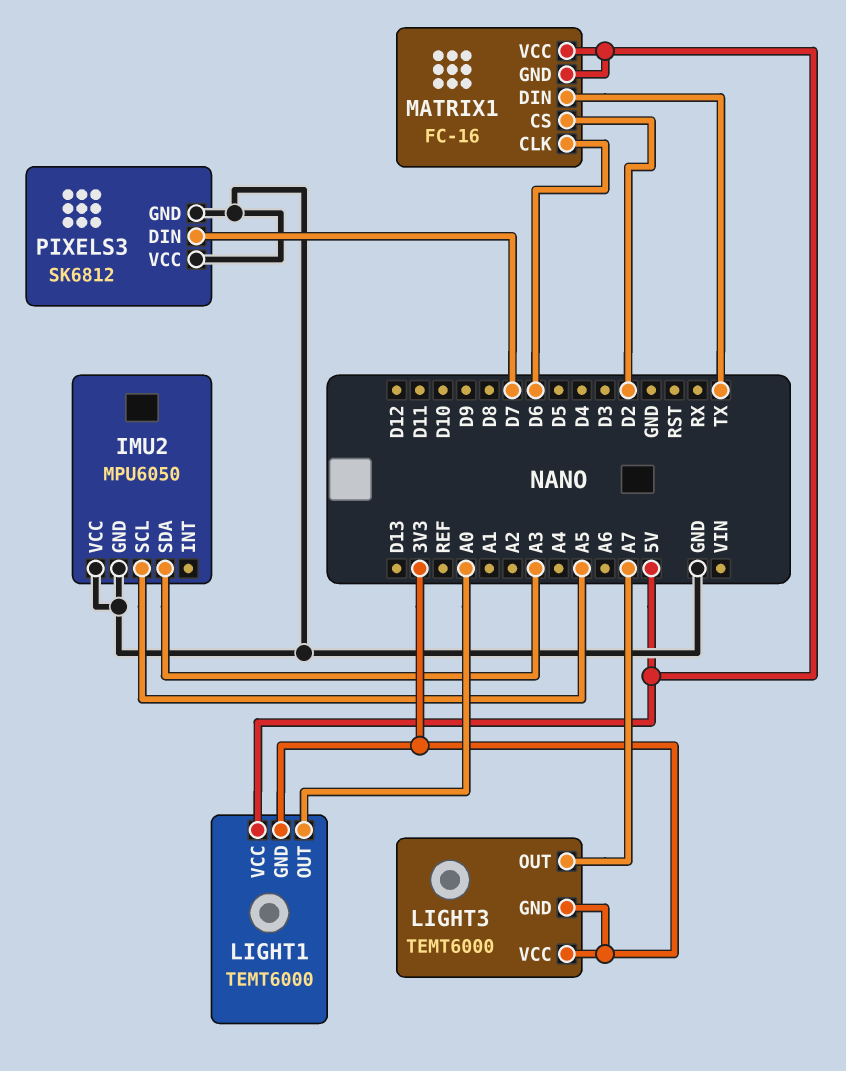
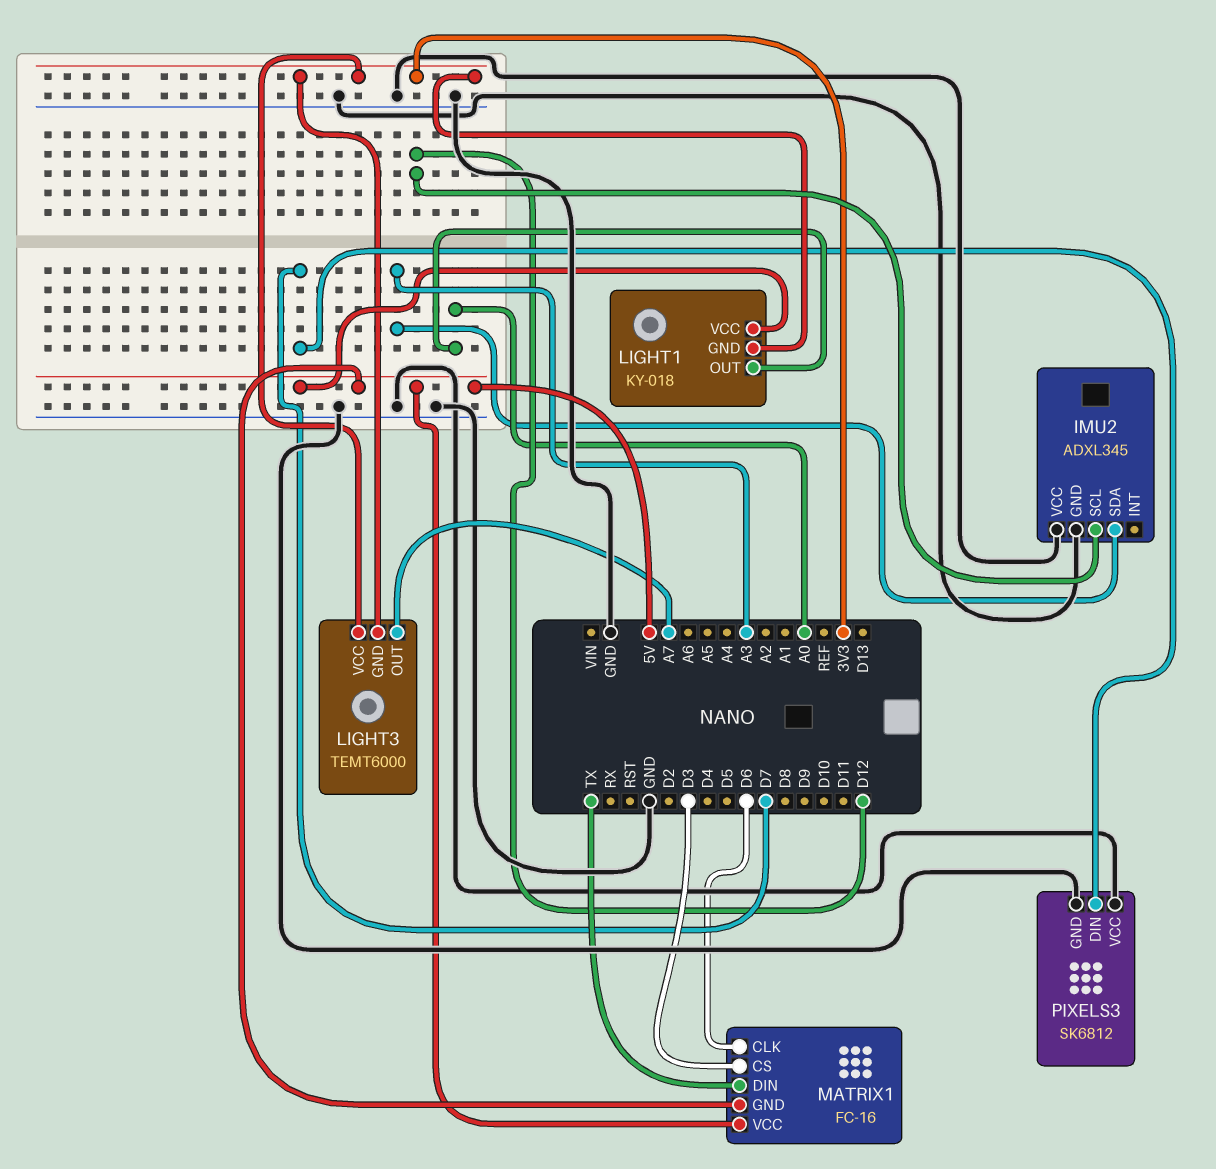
IMU2: MPU6050 -> ADXL345
IMU2 pin SCL: A5 -> D12
LIGHT1: TEMT6000 -> KY-018
MATRIX1 pin CS: D2 -> D3

